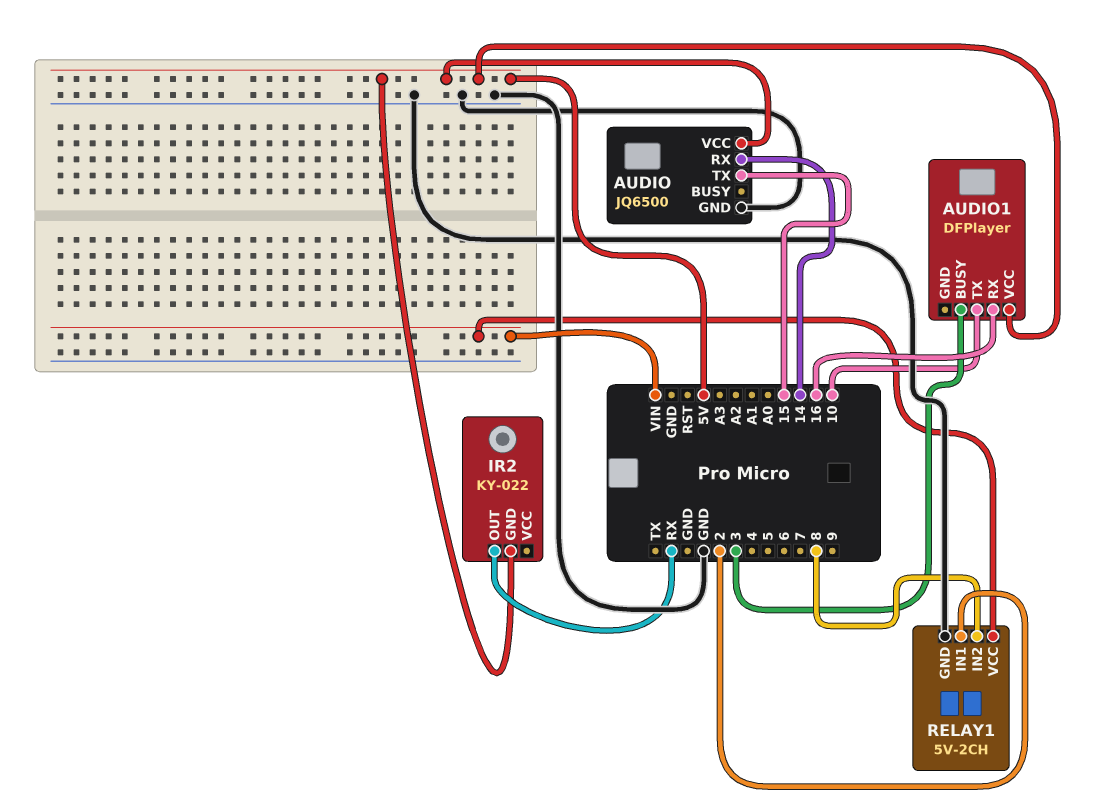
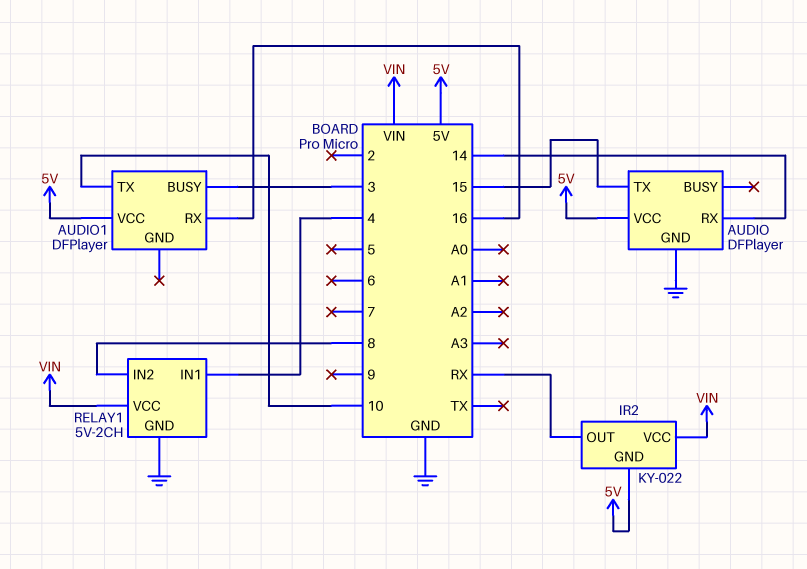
AUDIO: JQ6500 -> DFPlayer
IR2 pin VCC: none -> VIN
RELAY1 pin IN1: 2 -> 4

